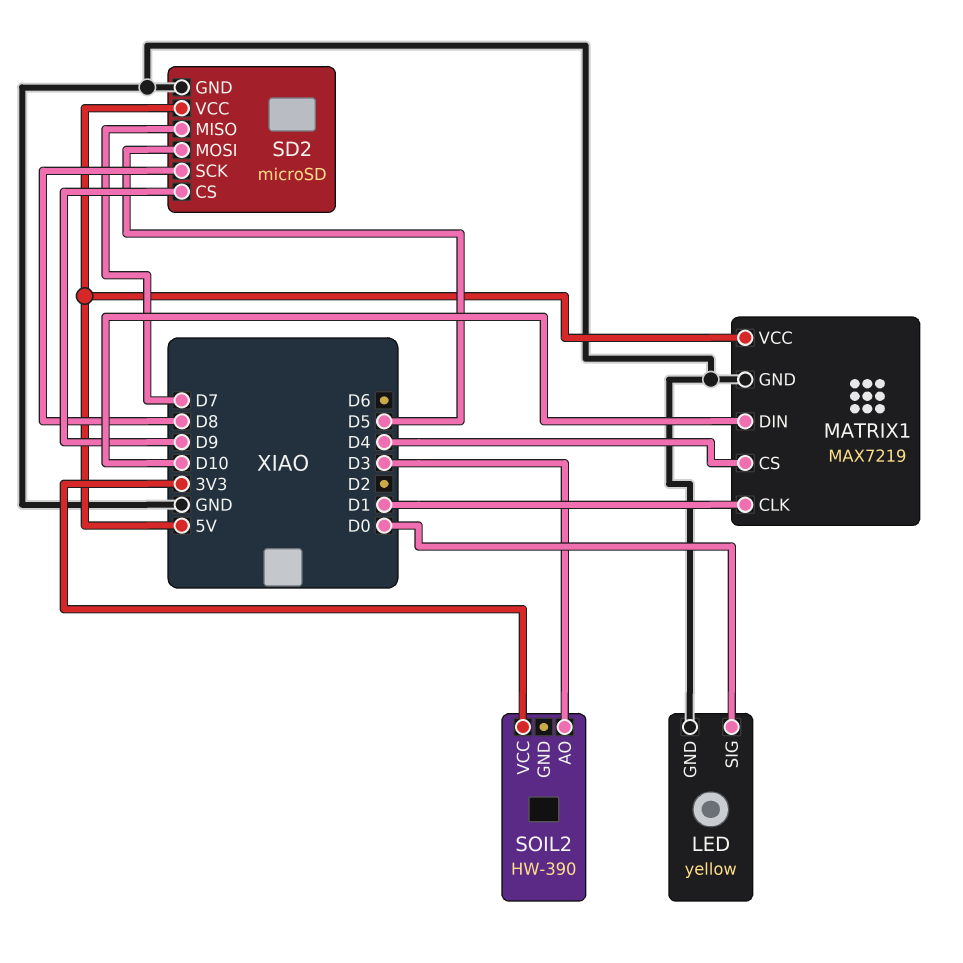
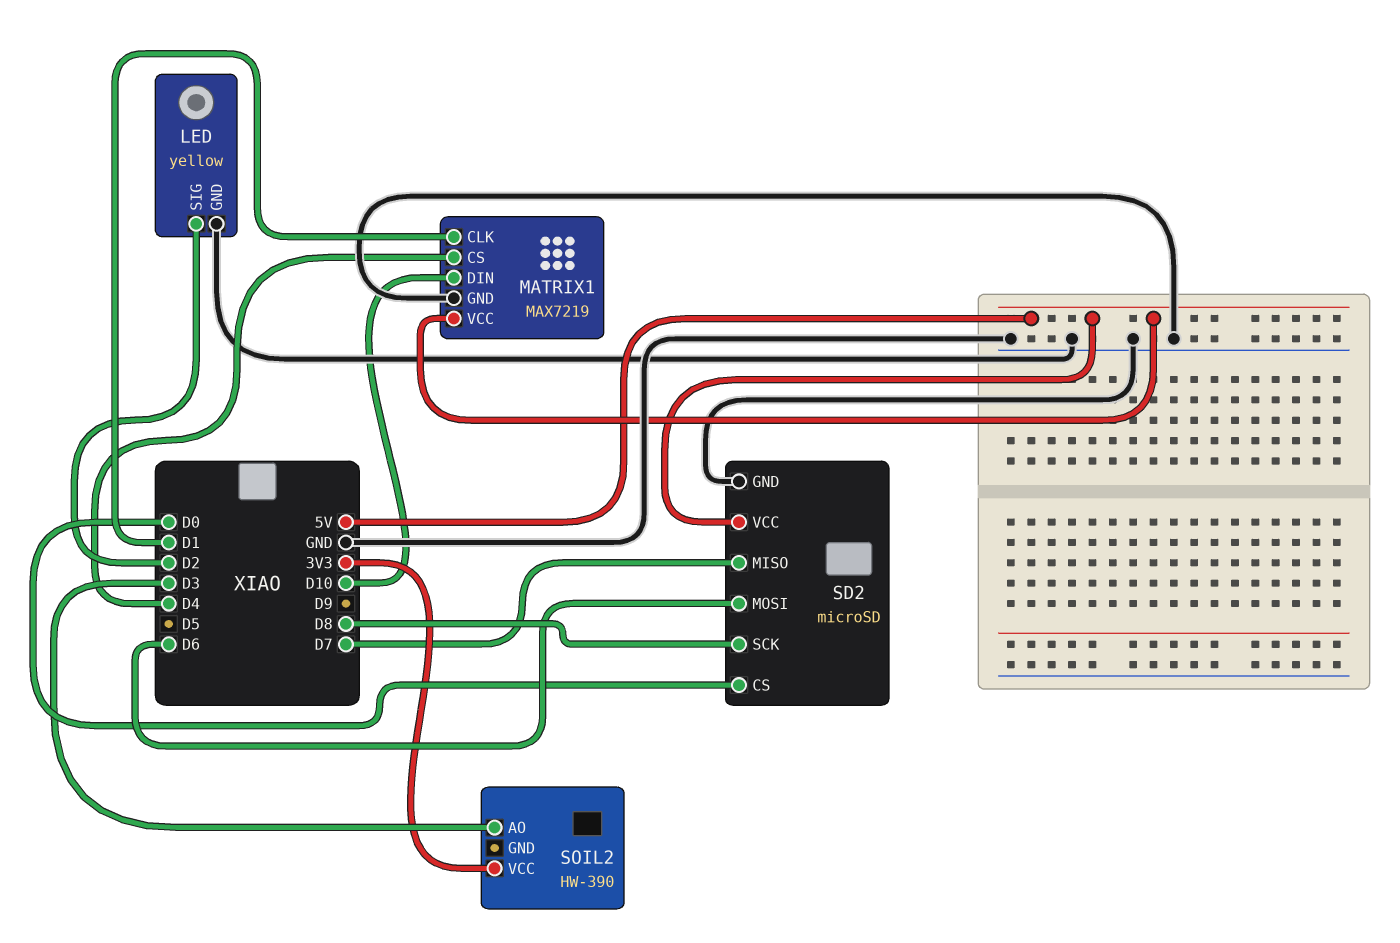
LED pin SIG: D0 -> D2
SD2 pin CS: D9 -> D0
SD2 pin MOSI: D5 -> D6

